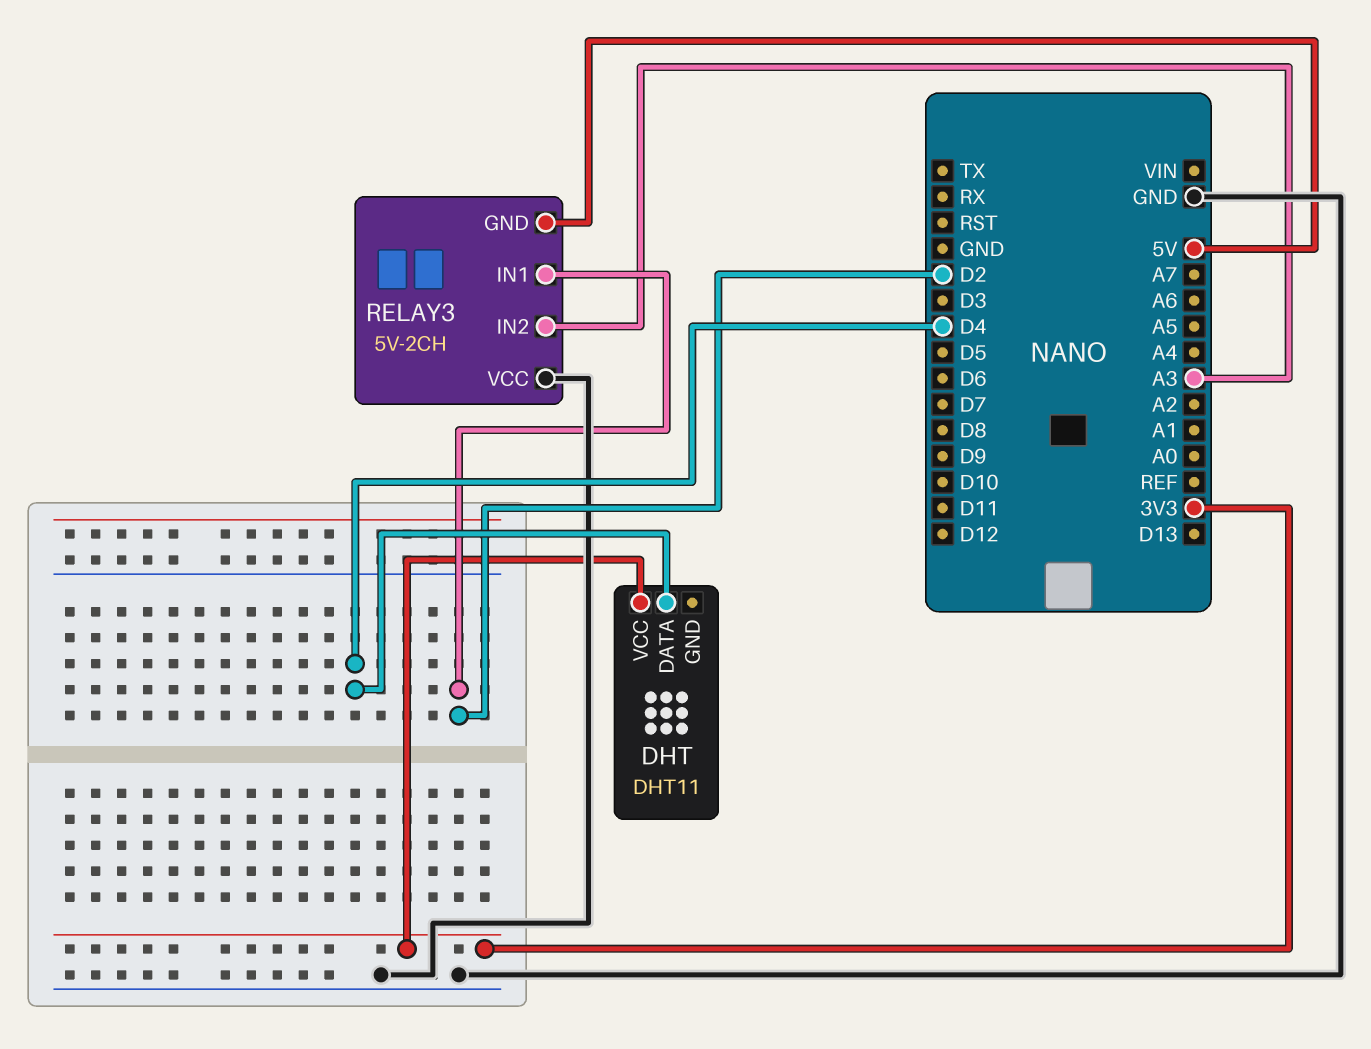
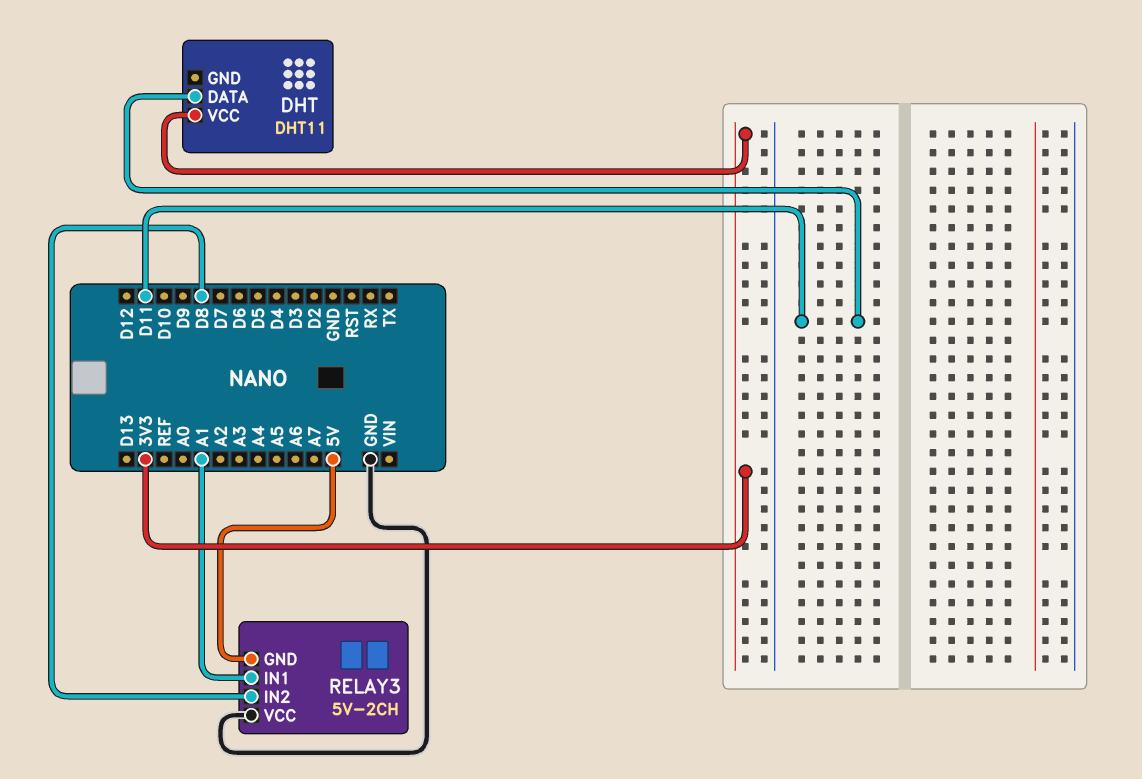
DHT pin DATA: D4 -> D11
RELAY3 pin IN1: D2 -> A1
RELAY3 pin IN2: A3 -> D8

